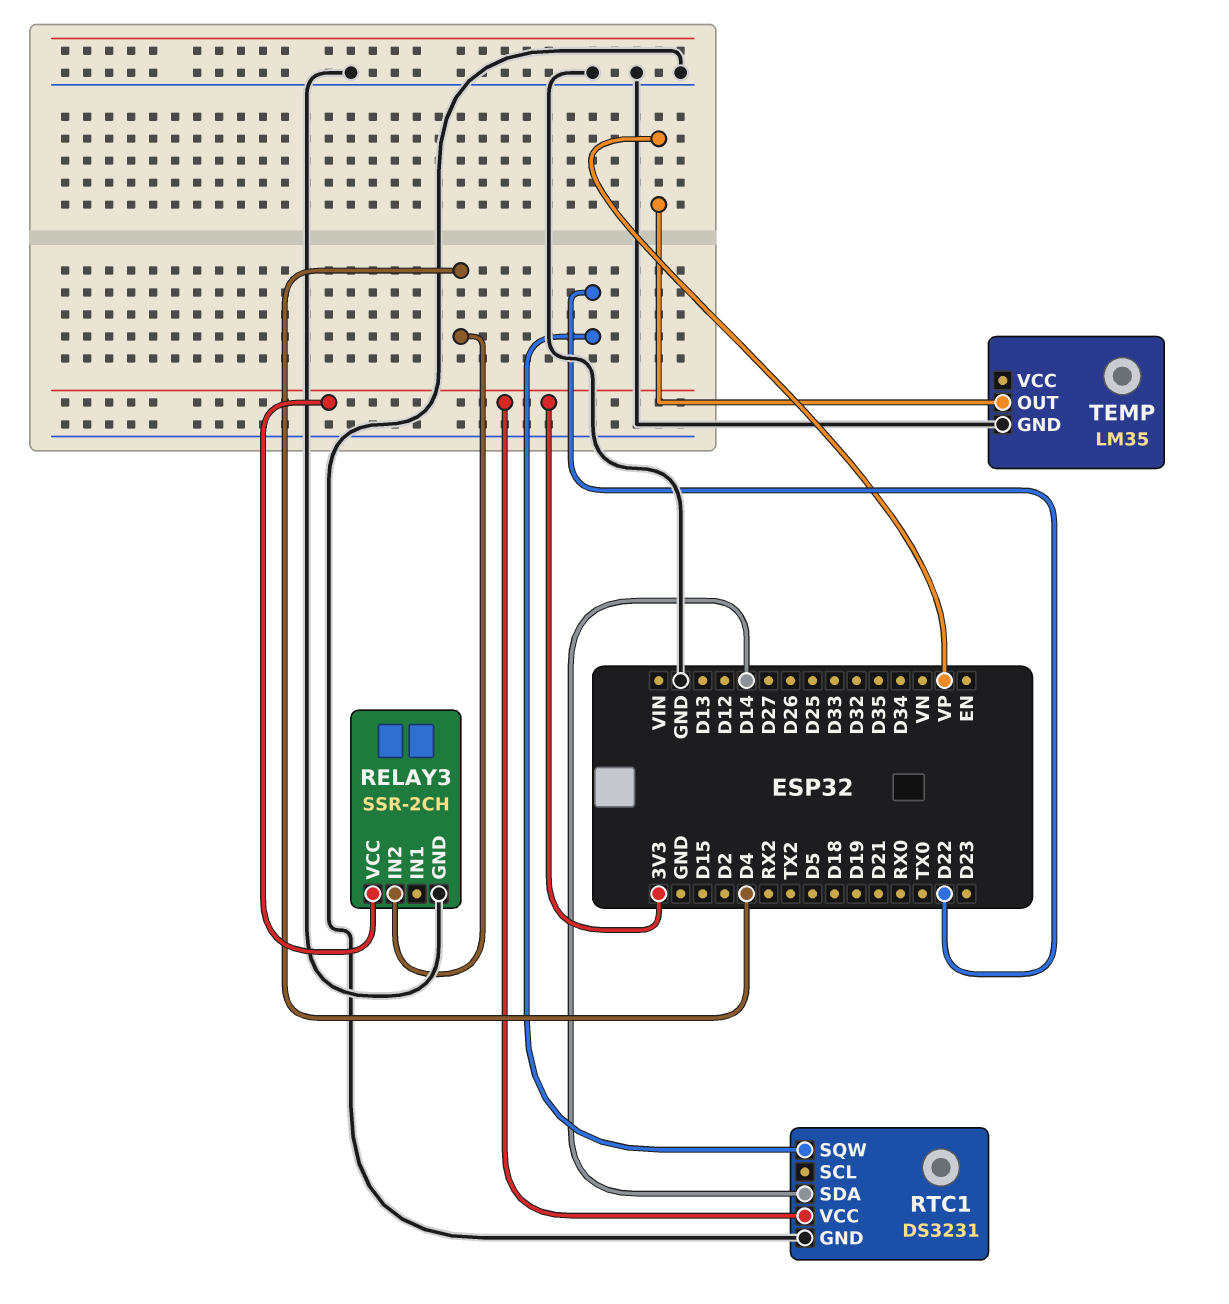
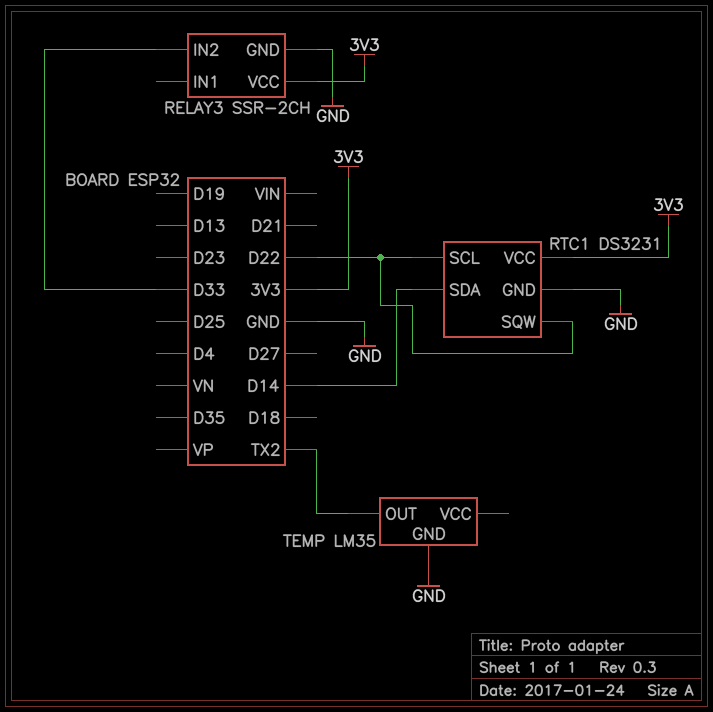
RELAY3 pin IN2: D4 -> D33
RTC1 pin SCL: none -> D22
TEMP pin OUT: VP -> TX2

